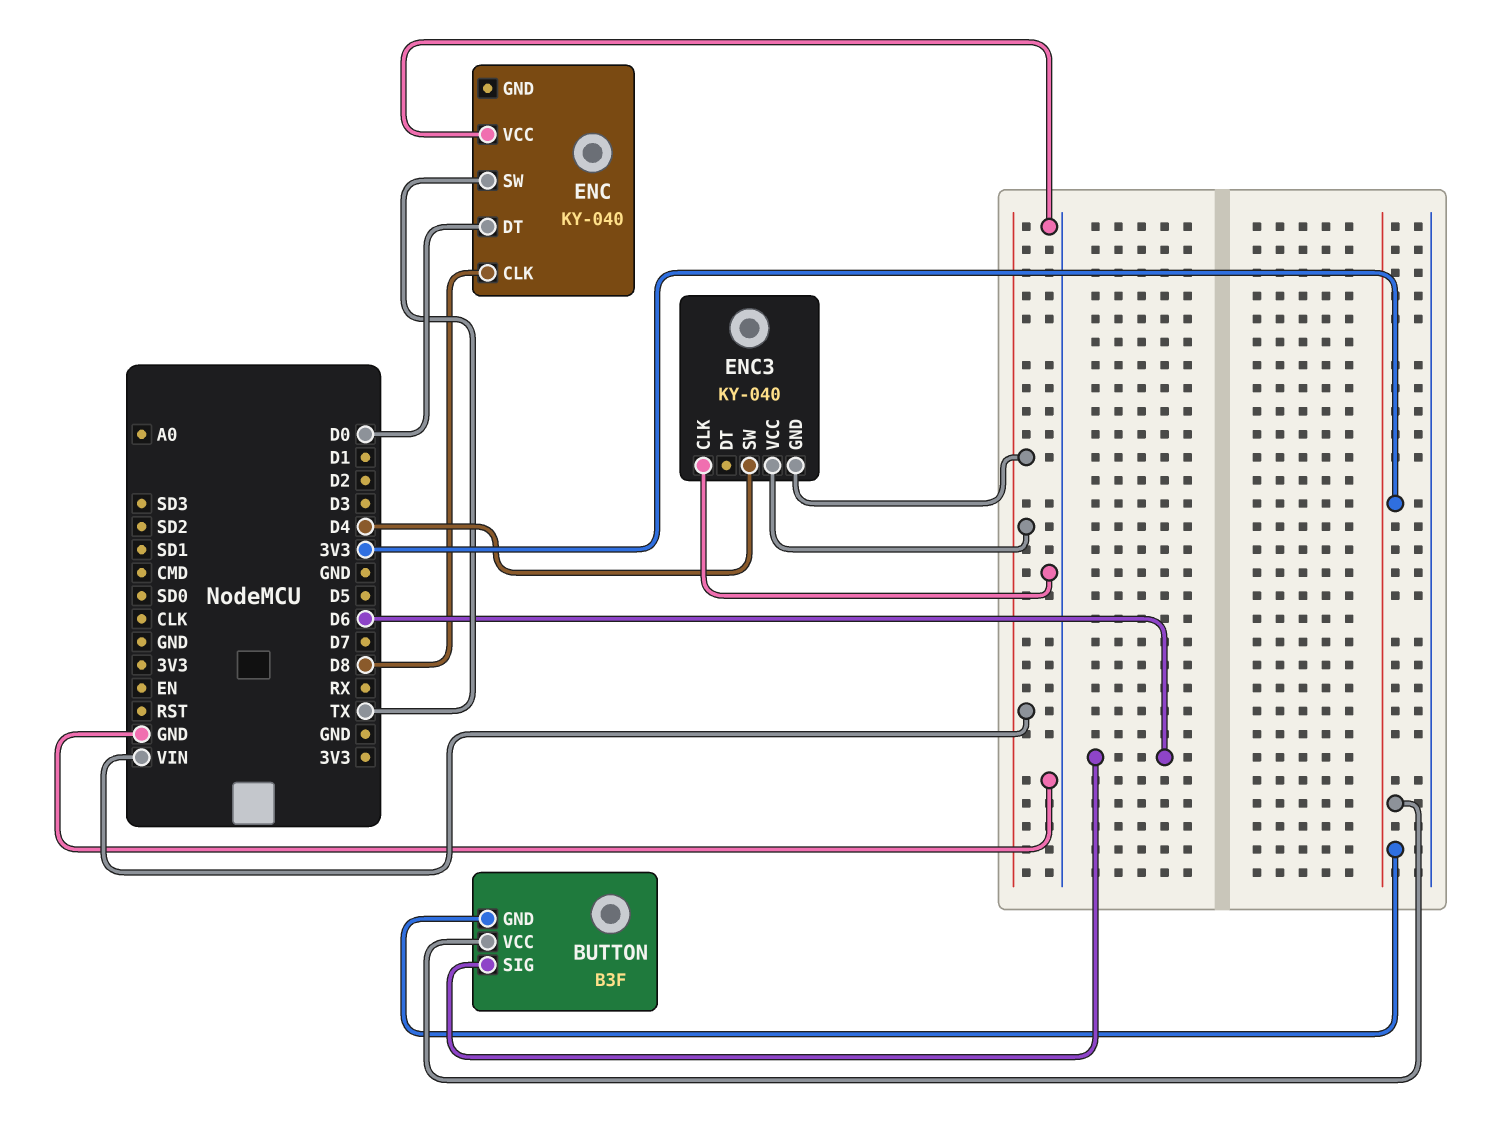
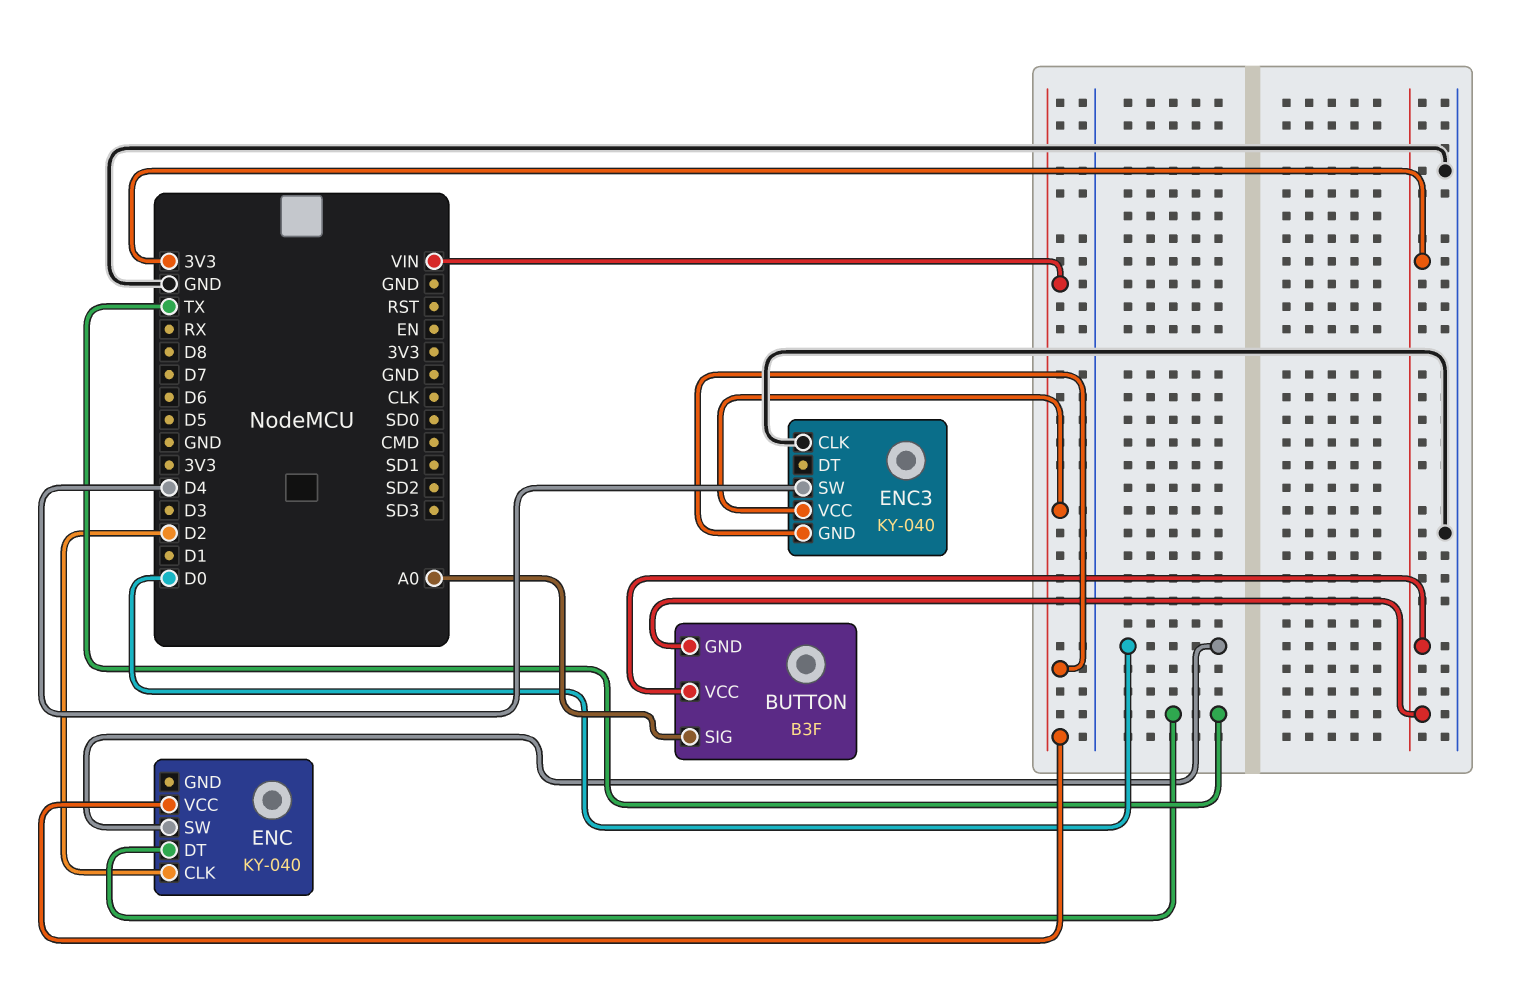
BUTTON pin SIG: D6 -> A0
ENC pin CLK: D8 -> D2
ENC pin DT: D0 -> TX
ENC pin SW: TX -> D0
ENC pin VCC: GND -> VIN

